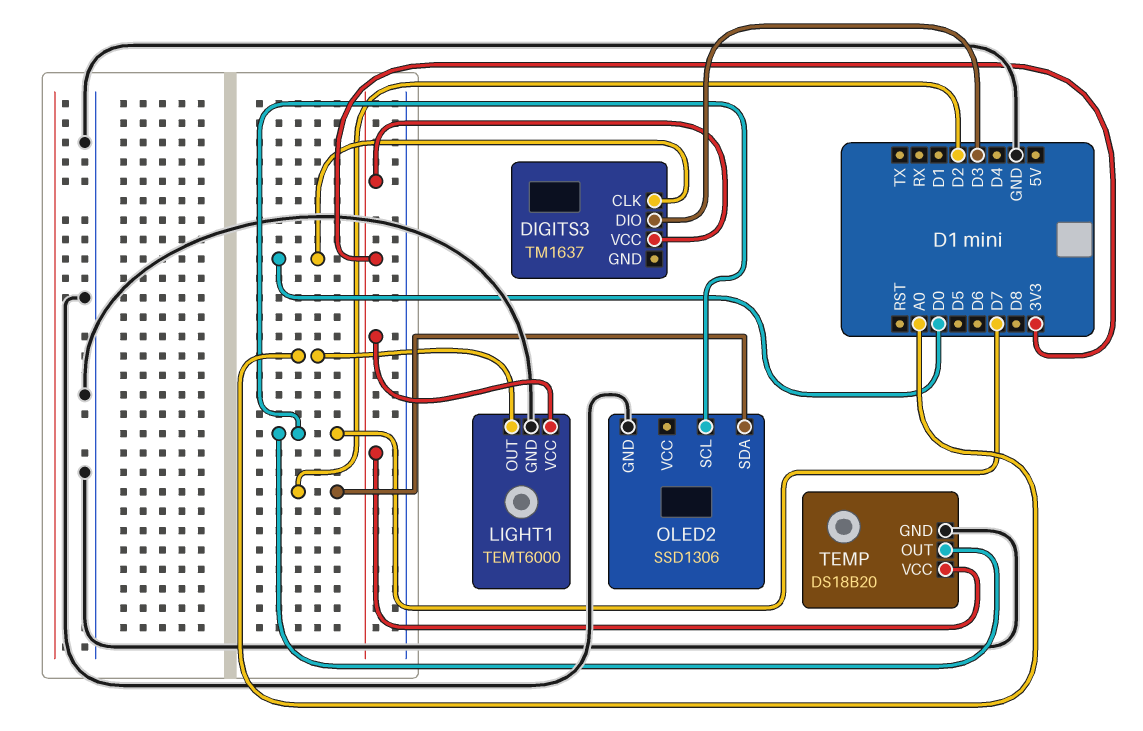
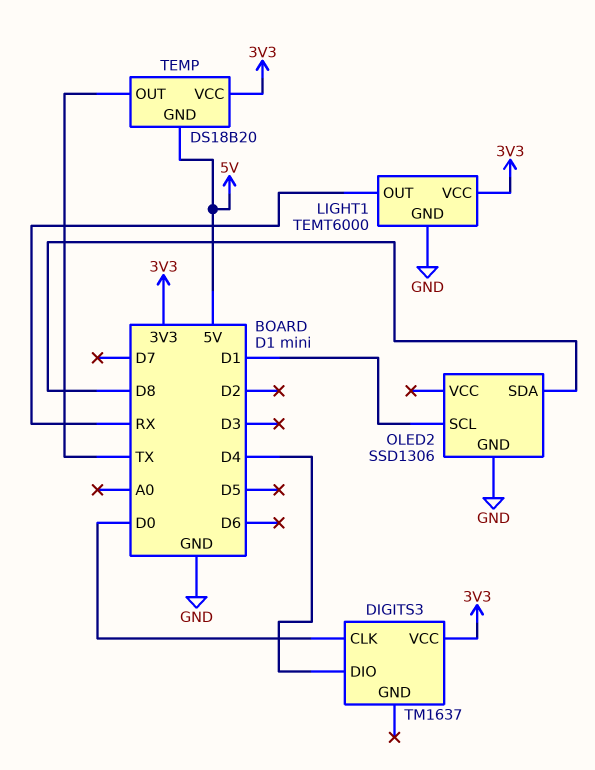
DIGITS3 pin DIO: D3 -> D4
LIGHT1 pin OUT: A0 -> RX
OLED2 pin SCL: D7 -> D1
OLED2 pin SDA: D2 -> D8
TEMP pin GND: GND -> 5V
TEMP pin OUT: D7 -> TX

